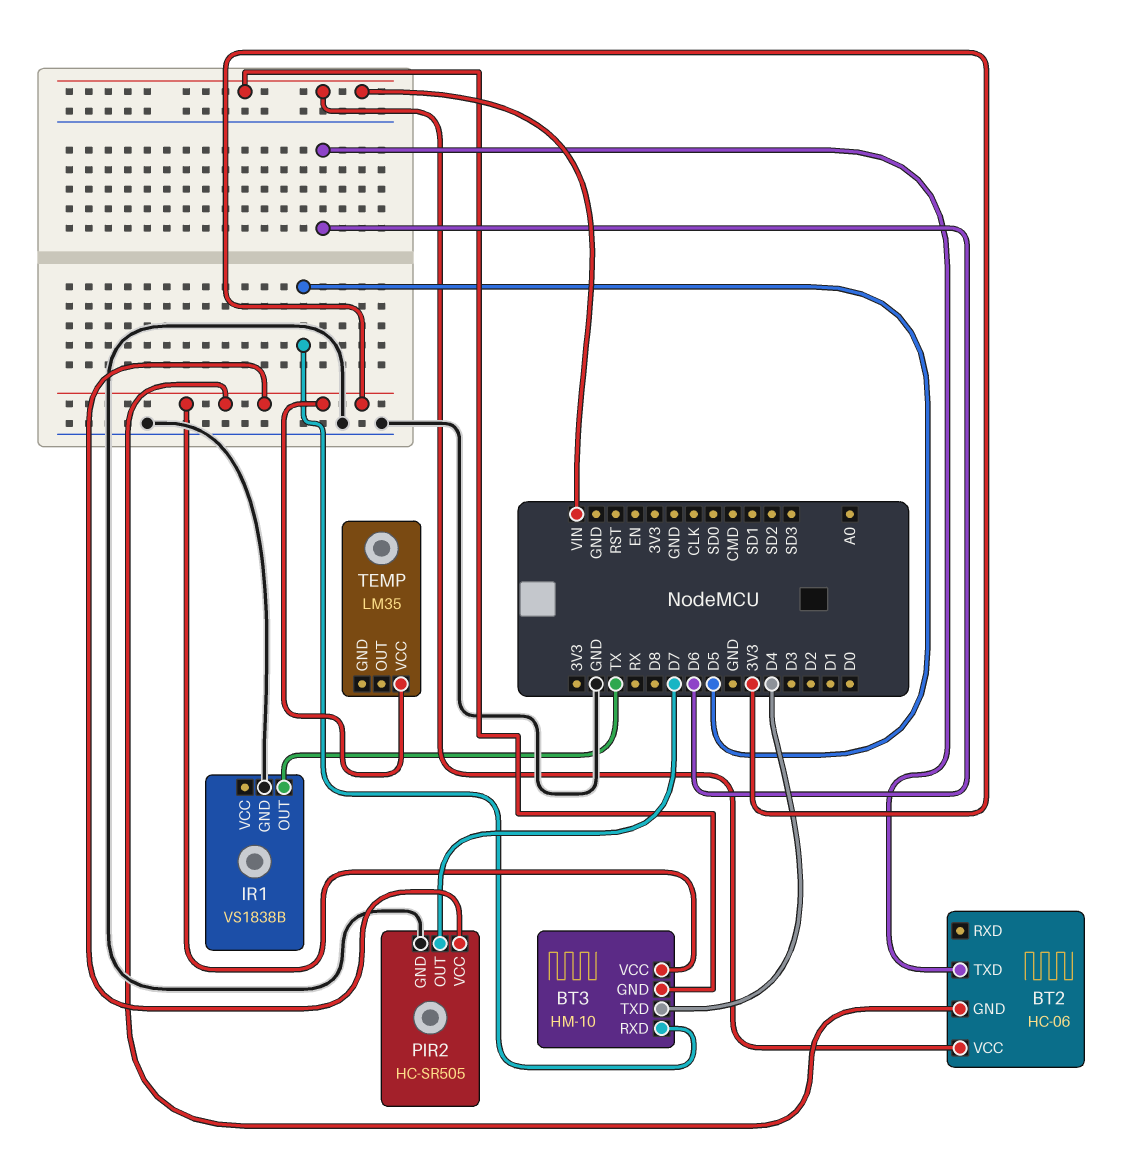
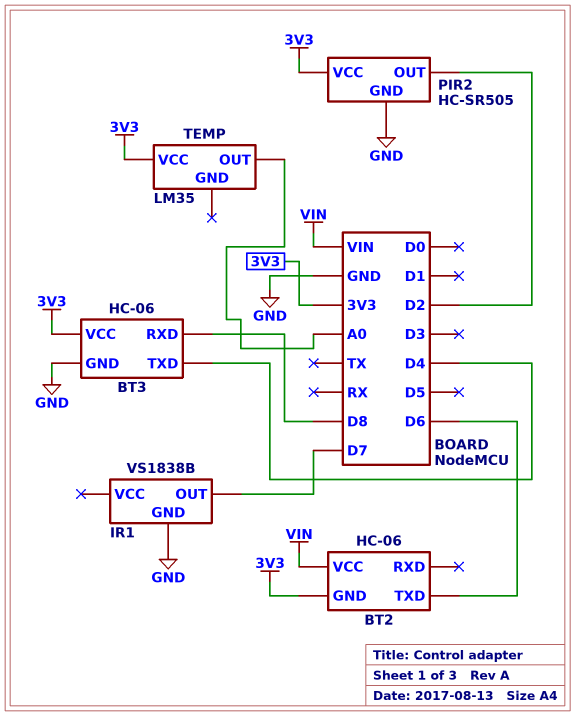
BT3: HM-10 -> HC-06
BT3 pin GND: VIN -> GND
BT3 pin RXD: D5 -> D8
IR1 pin OUT: TX -> D7
PIR2 pin OUT: D7 -> D2
TEMP pin OUT: none -> A0

